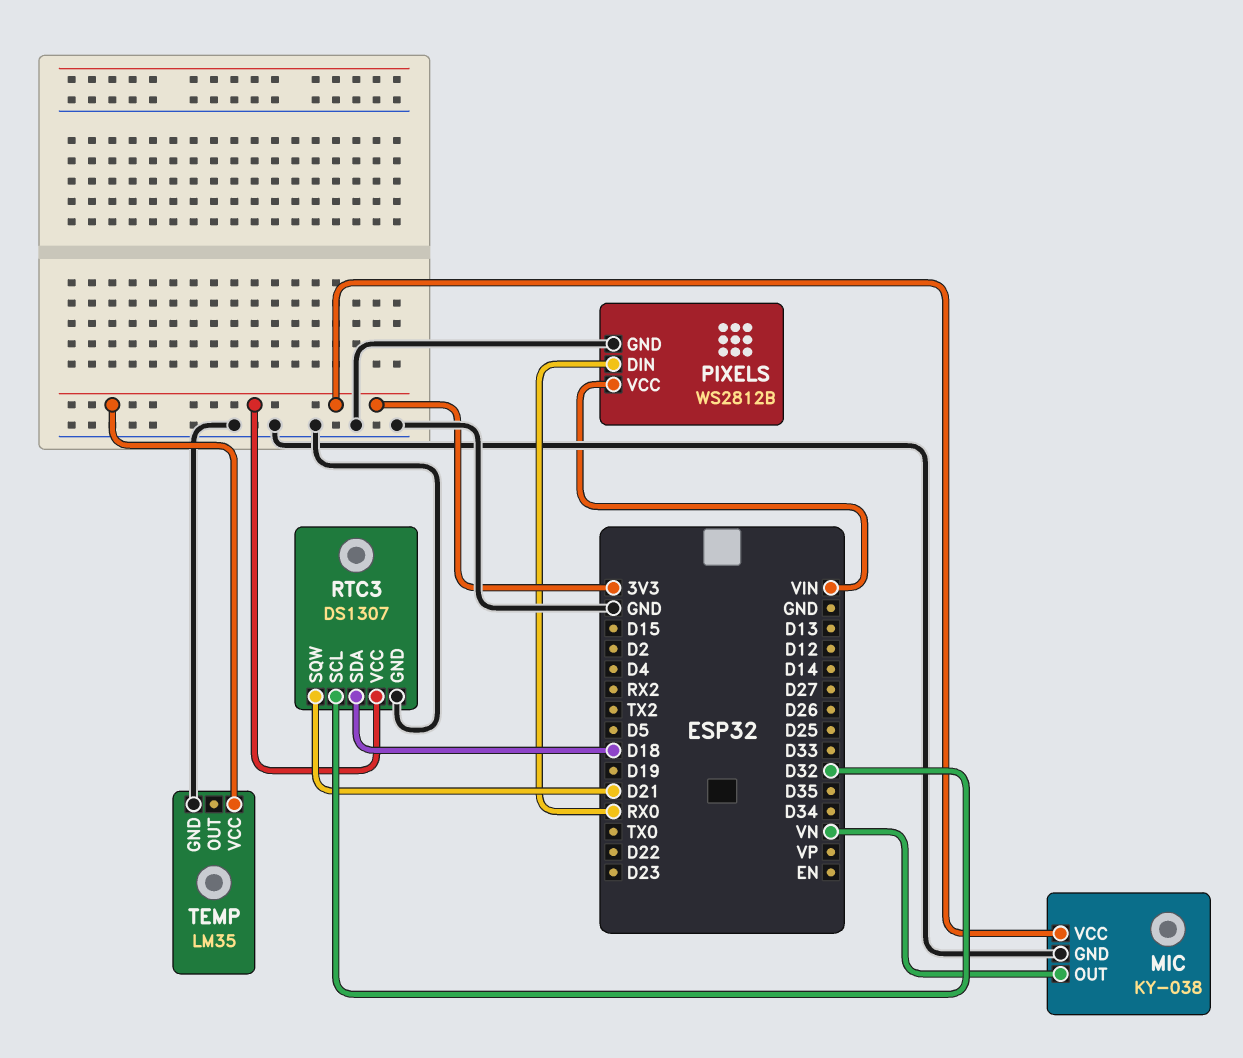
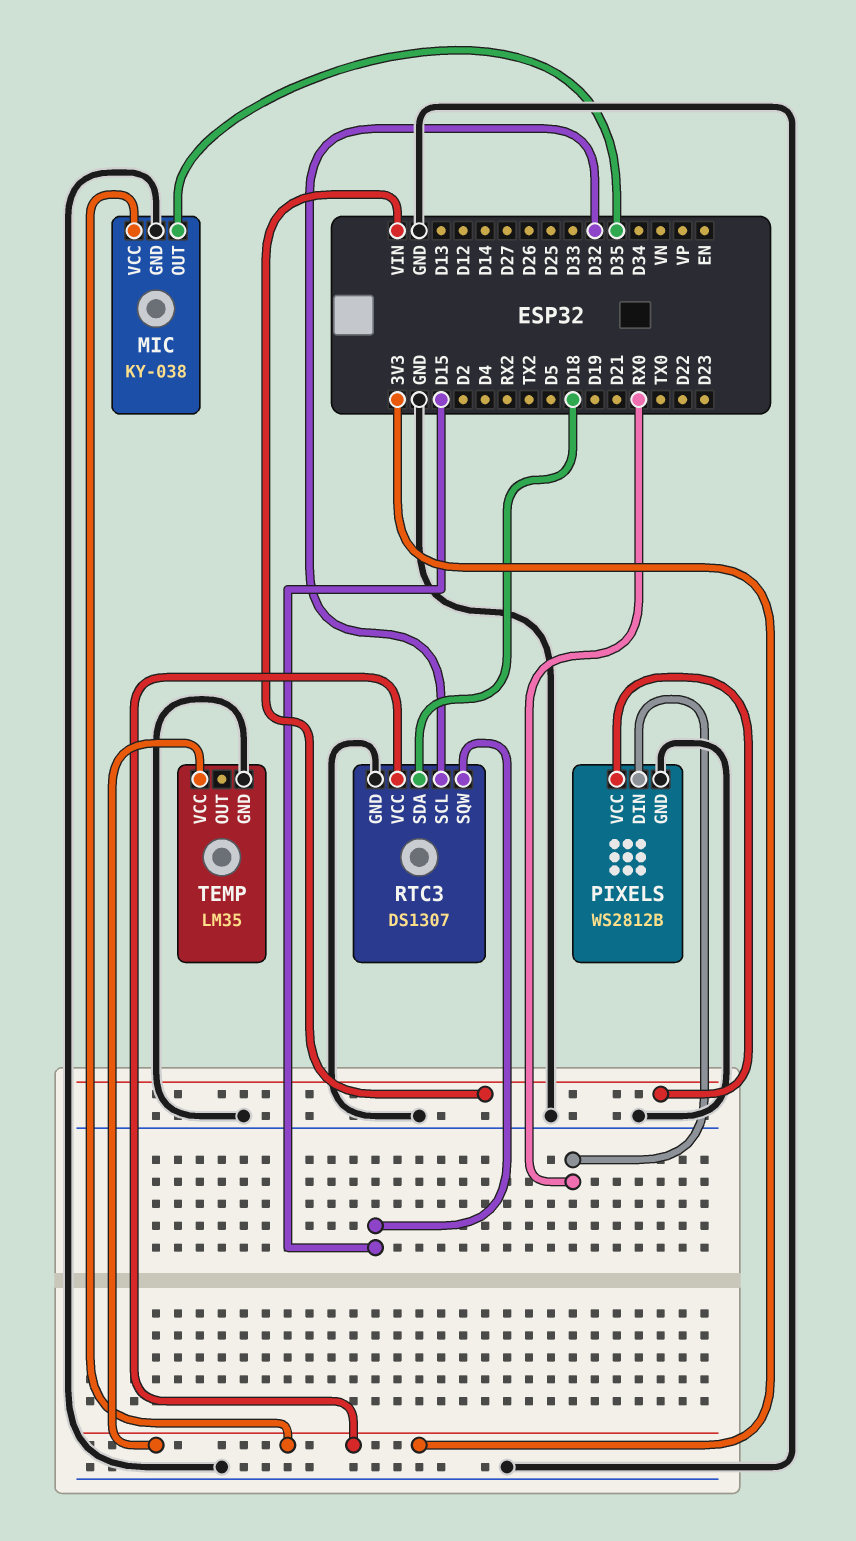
MIC pin OUT: VN -> D35
RTC3 pin SQW: D21 -> D15

